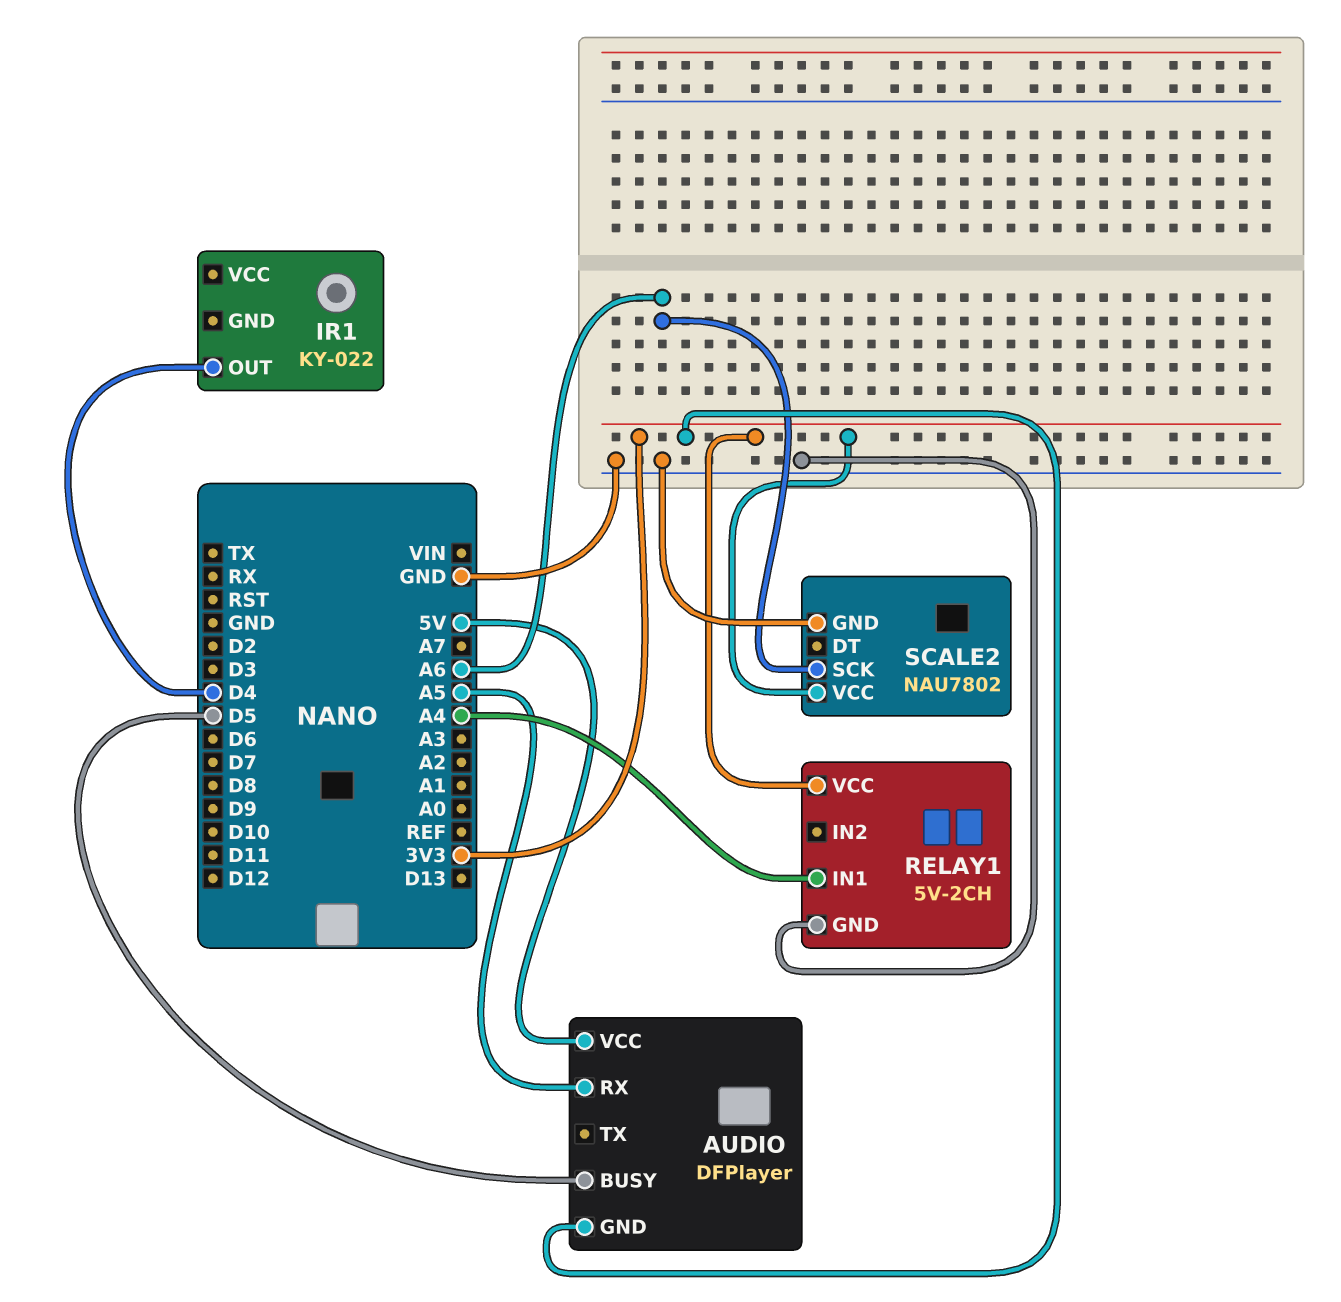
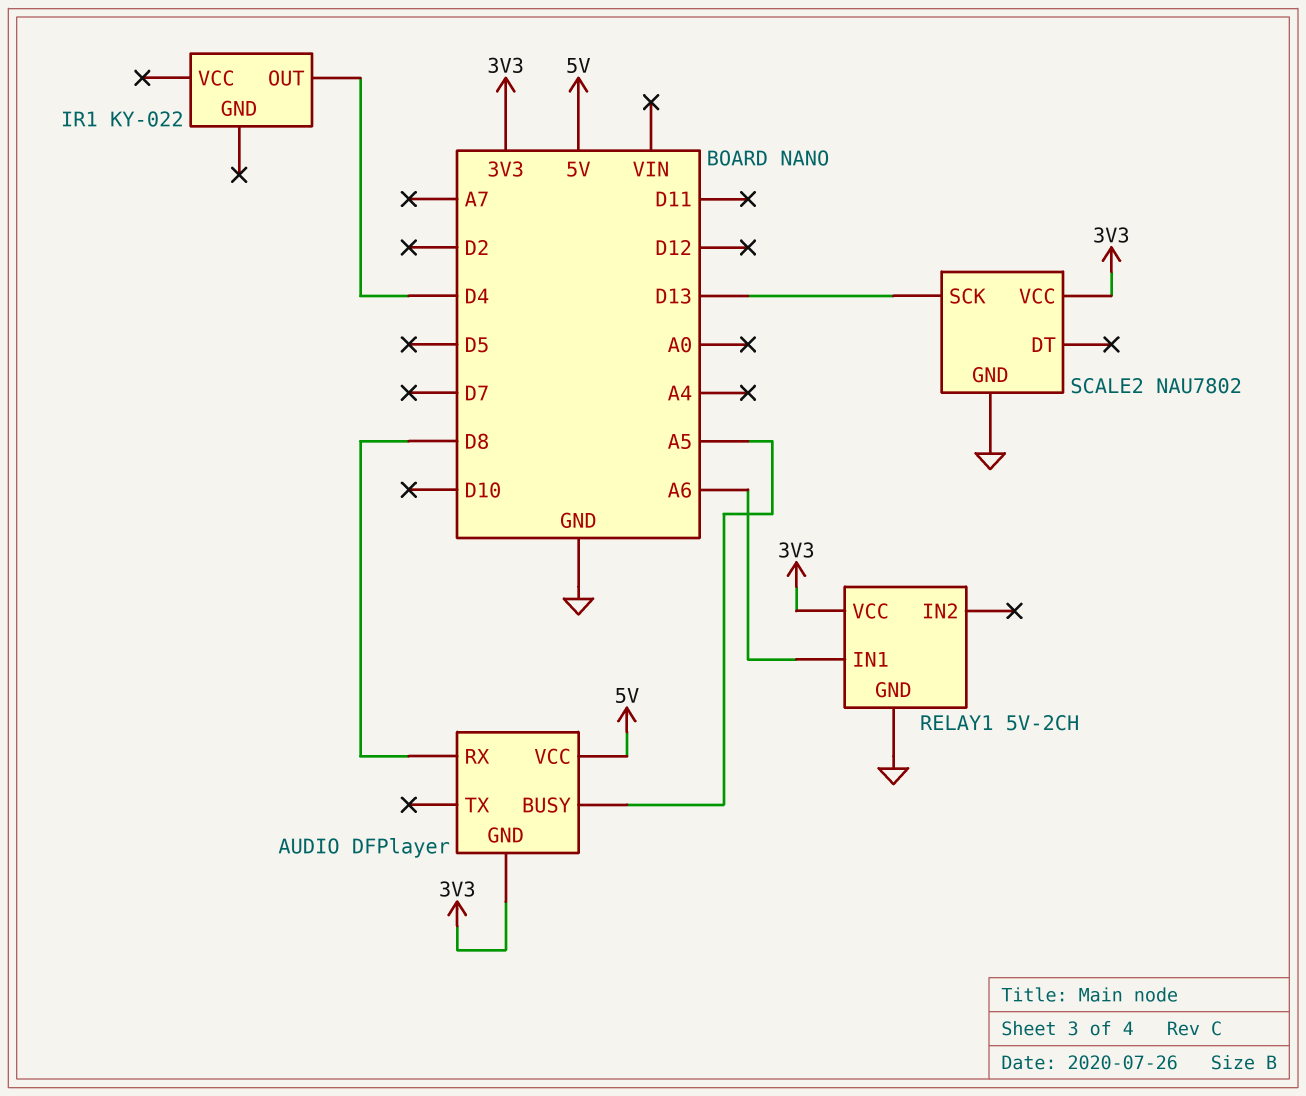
AUDIO pin BUSY: D5 -> A5
AUDIO pin RX: A5 -> D8
RELAY1 pin IN1: A4 -> A6
SCALE2 pin SCK: A6 -> D13

